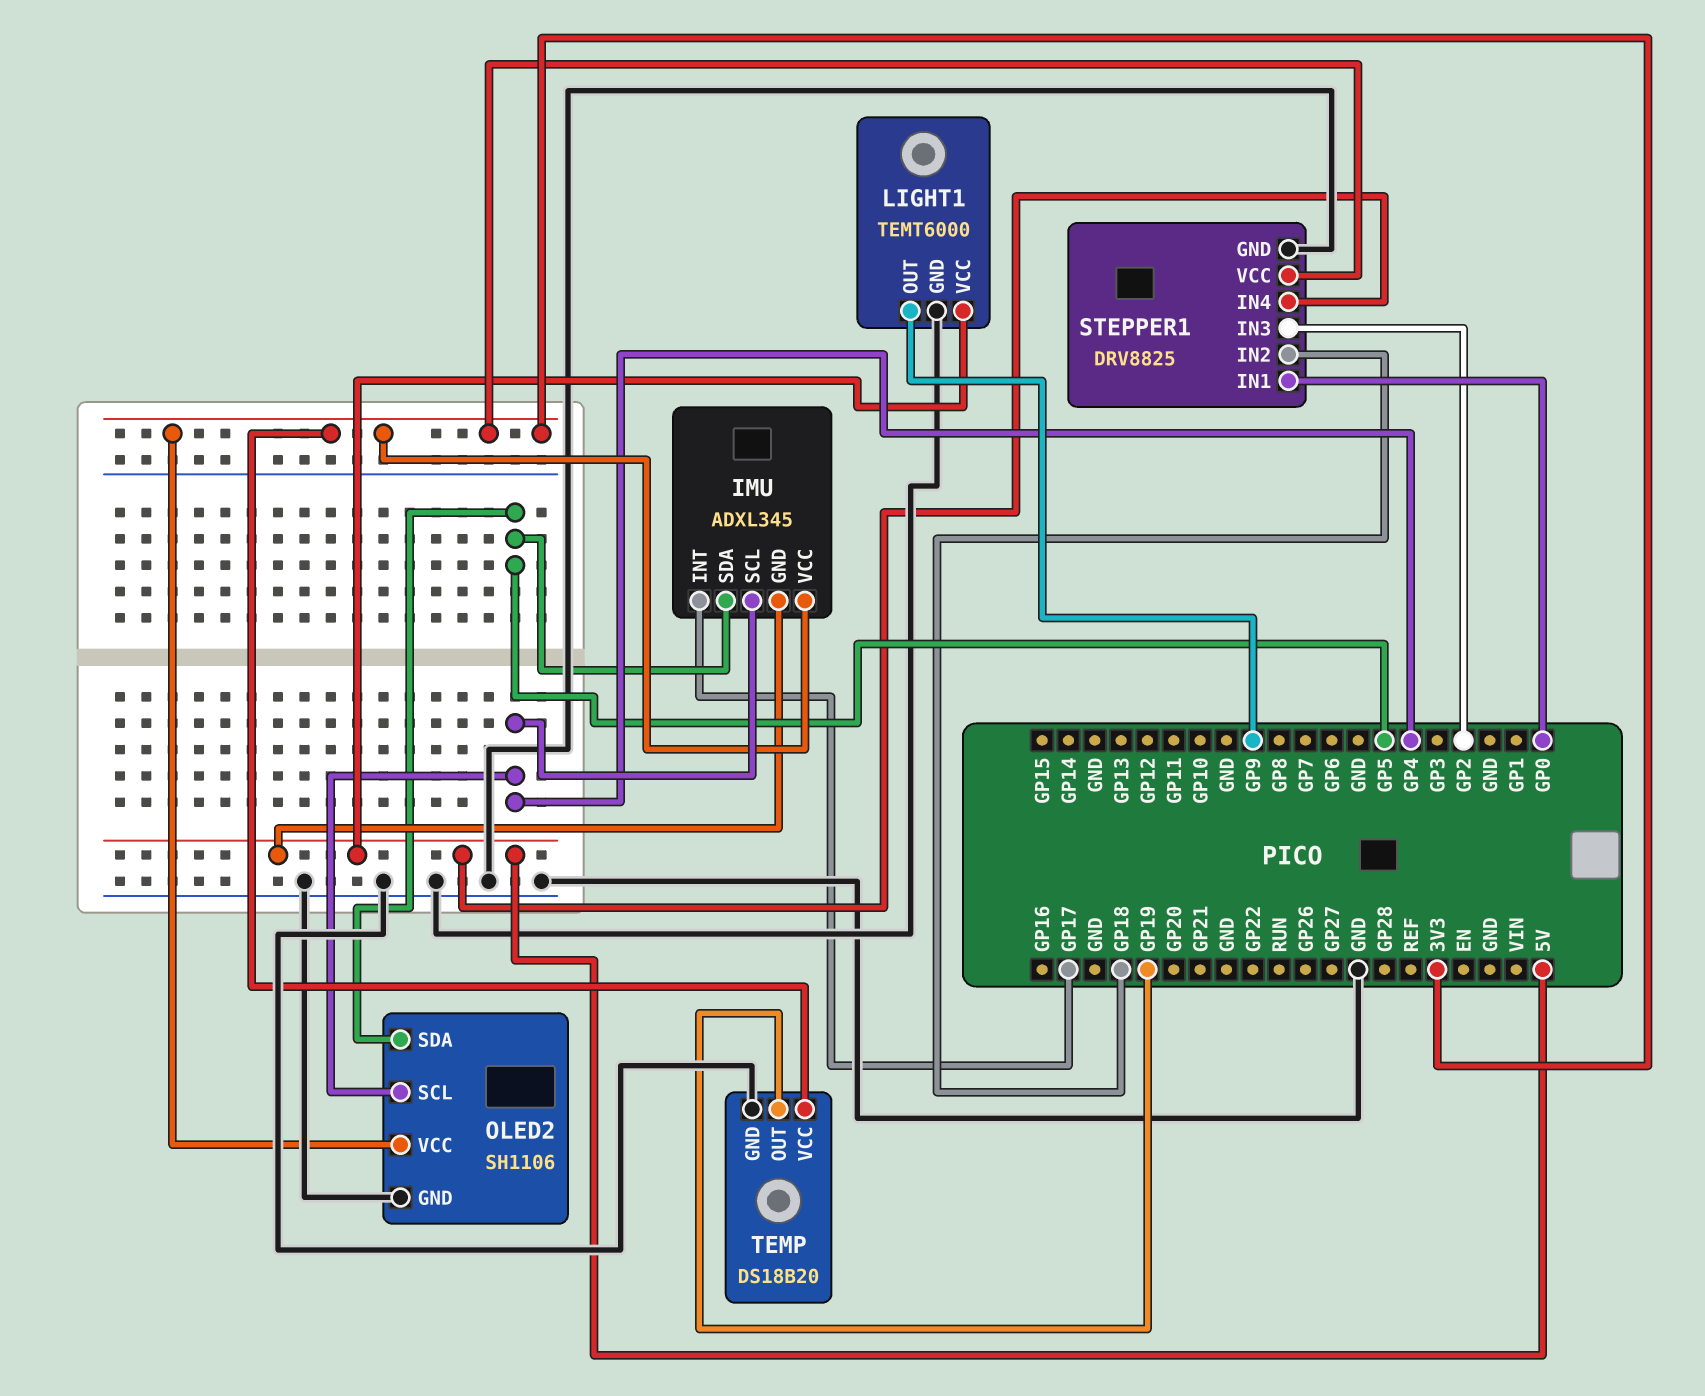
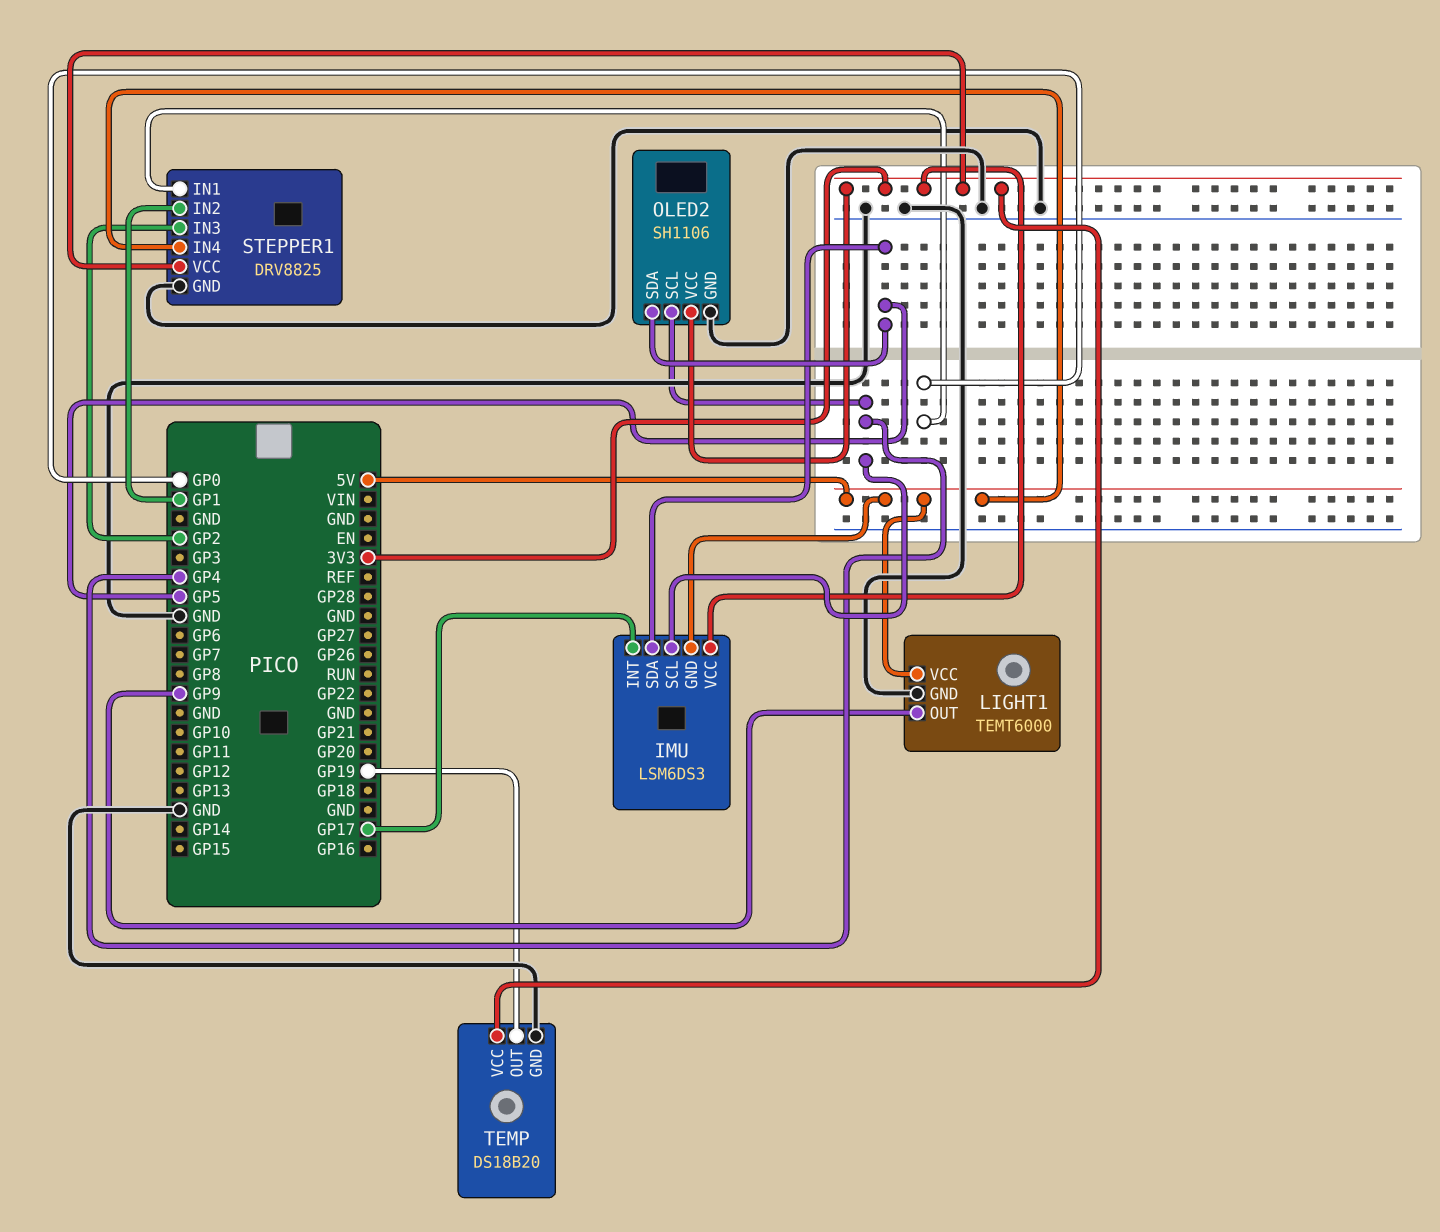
IMU: ADXL345 -> LSM6DS3
STEPPER1 pin IN2: GP18 -> GP1

